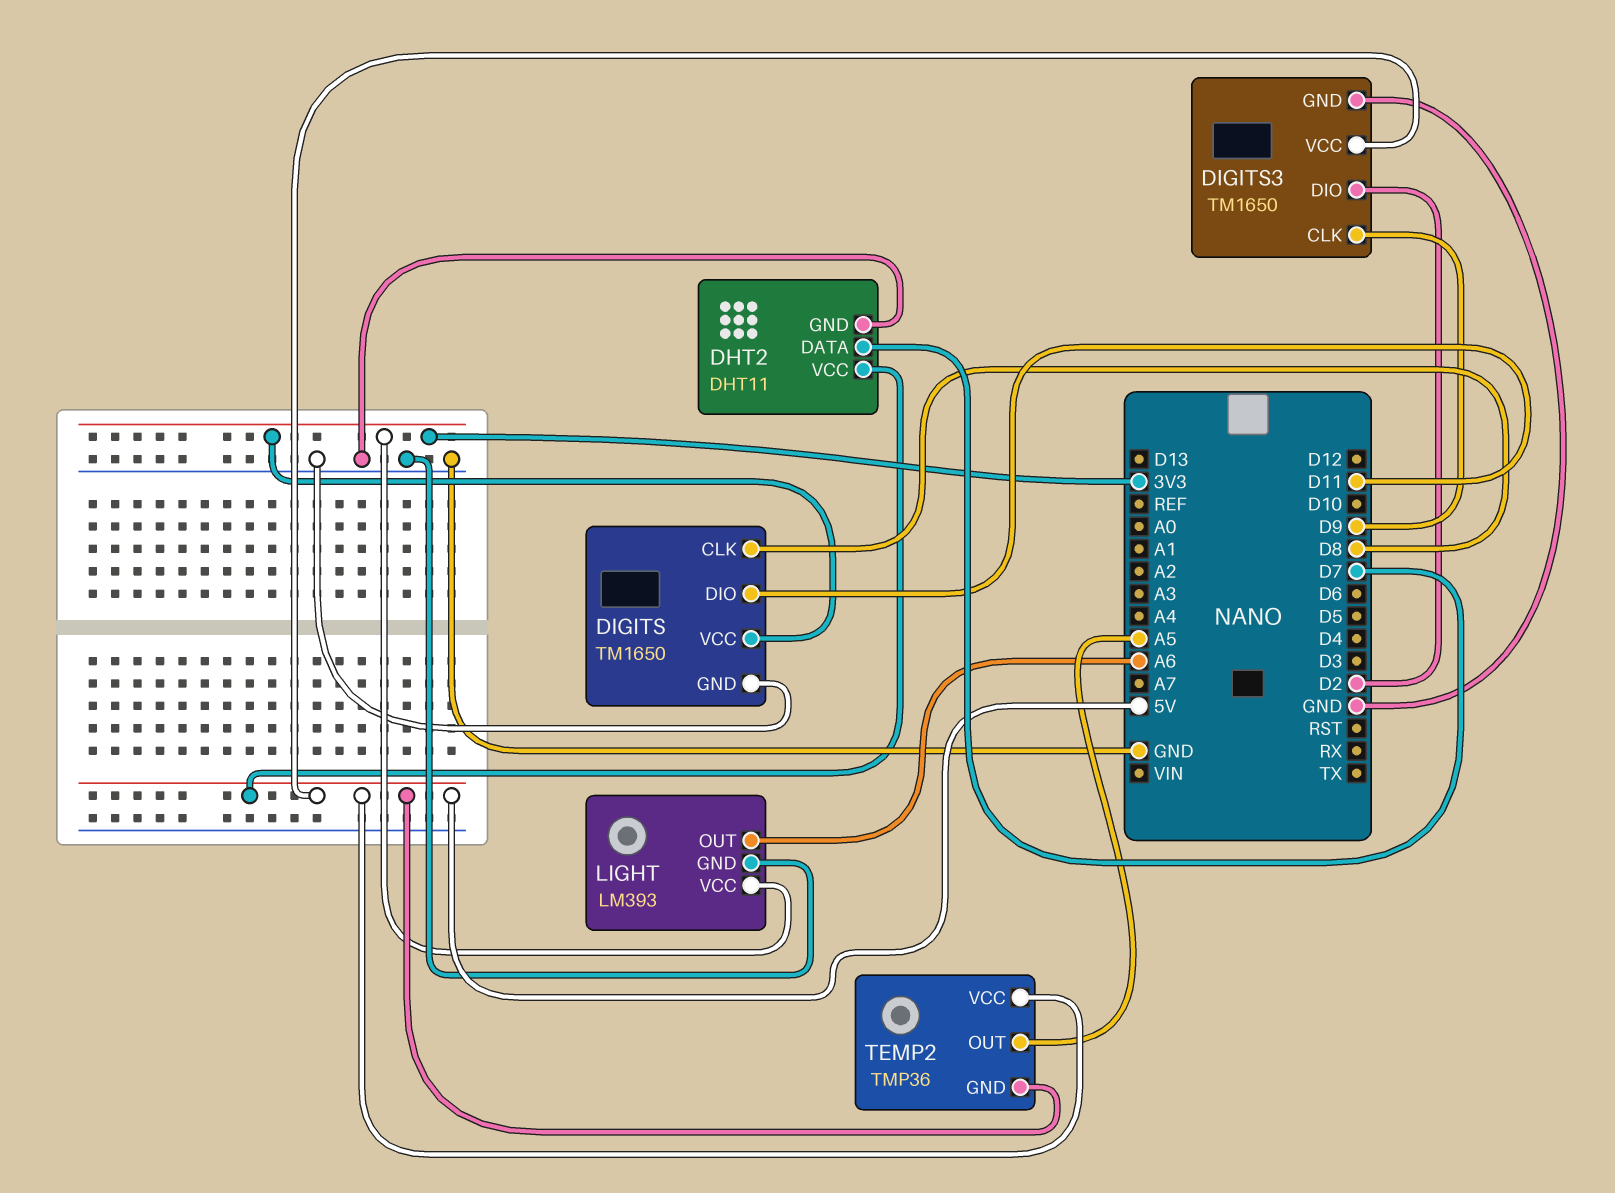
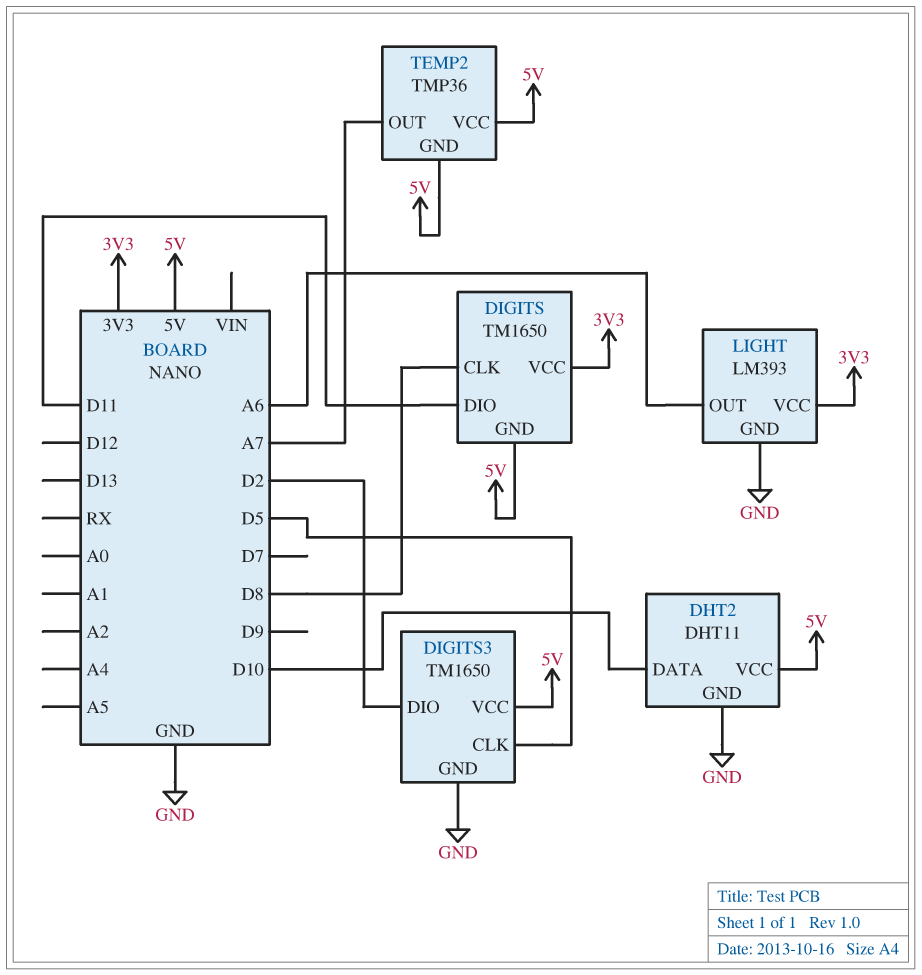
DHT2 pin DATA: D7 -> D10
DIGITS pin GND: GND -> 5V
DIGITS3 pin CLK: D9 -> D5
TEMP2 pin OUT: A5 -> A7

